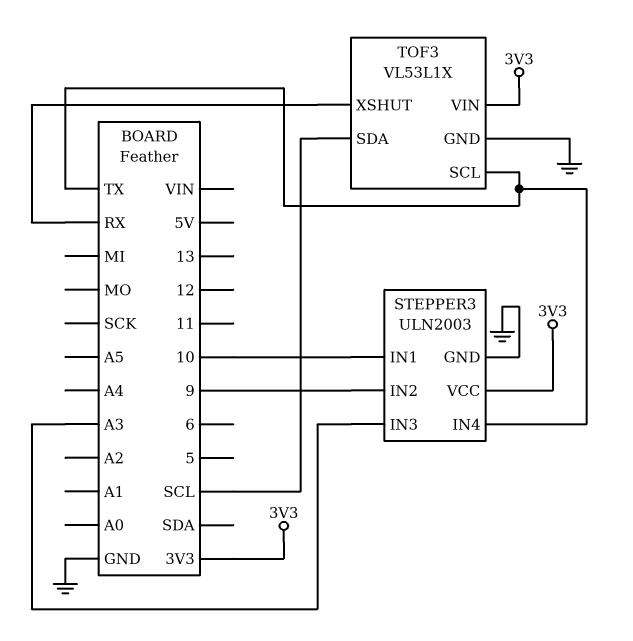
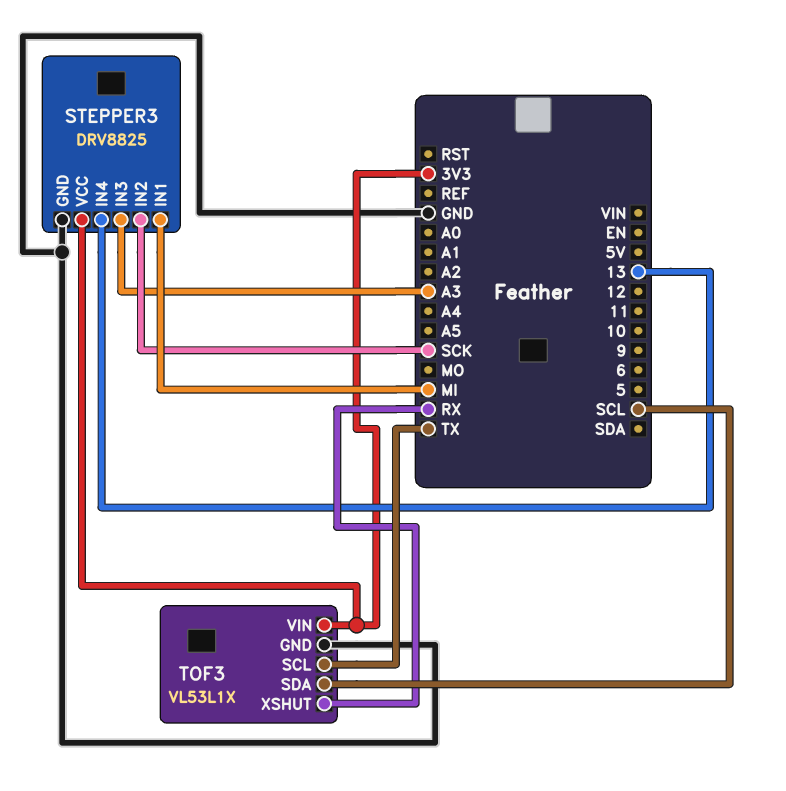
STEPPER3: ULN2003 -> DRV8825
STEPPER3 pin IN1: 10 -> MI
STEPPER3 pin IN2: 9 -> SCK
STEPPER3 pin IN4: TX -> 13

